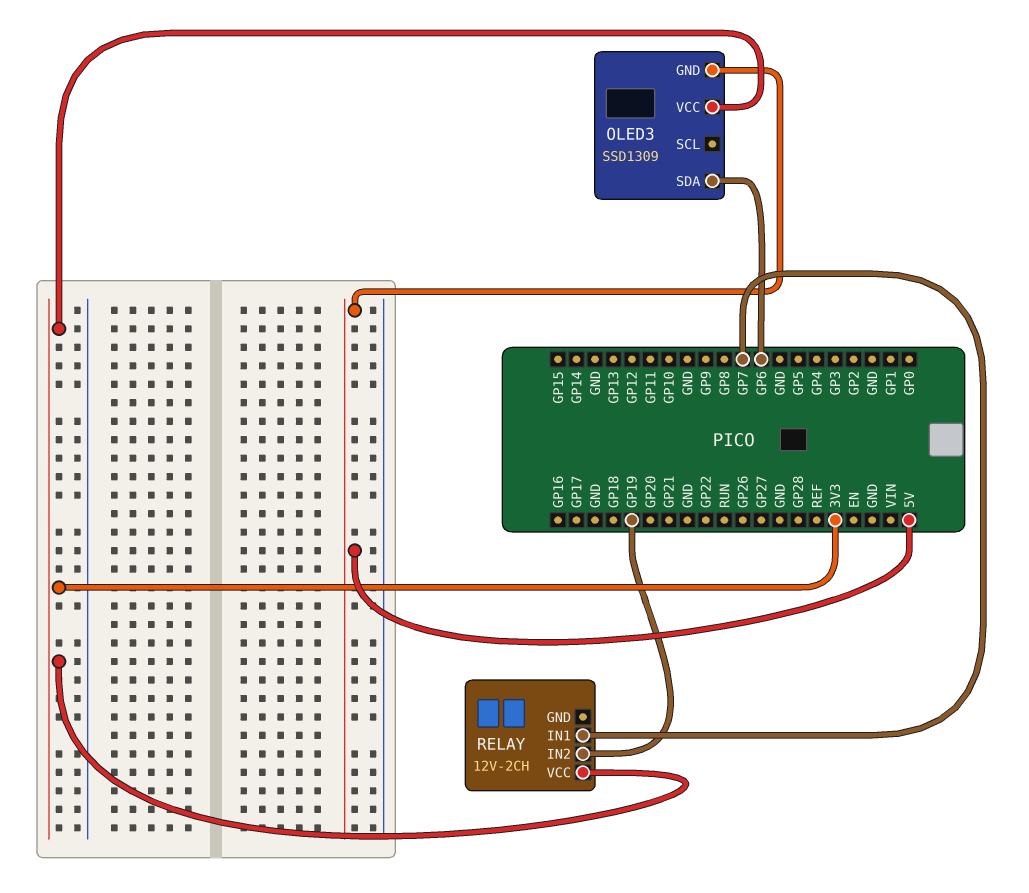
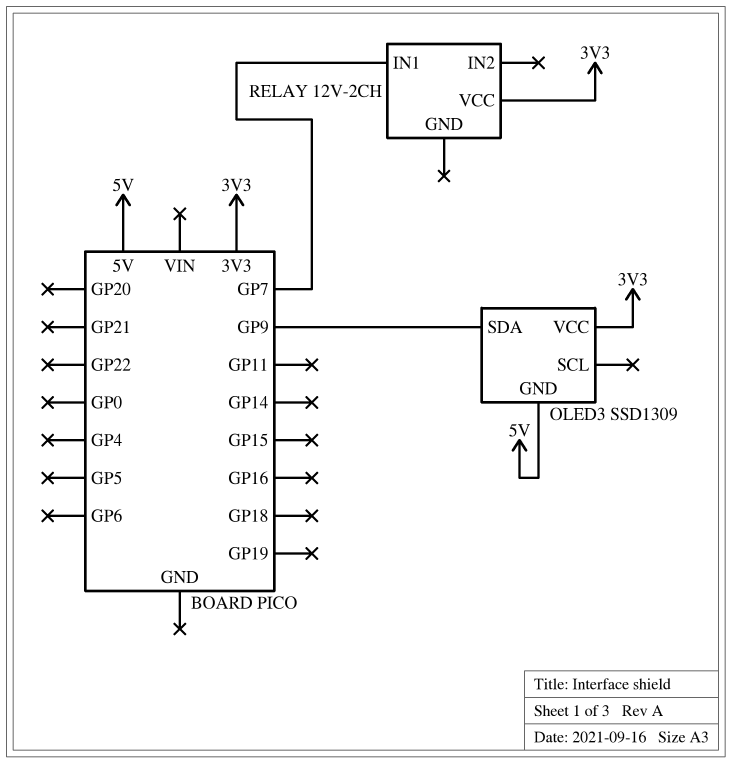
OLED3 pin SDA: GP6 -> GP9
RELAY pin IN2: GP19 -> none

